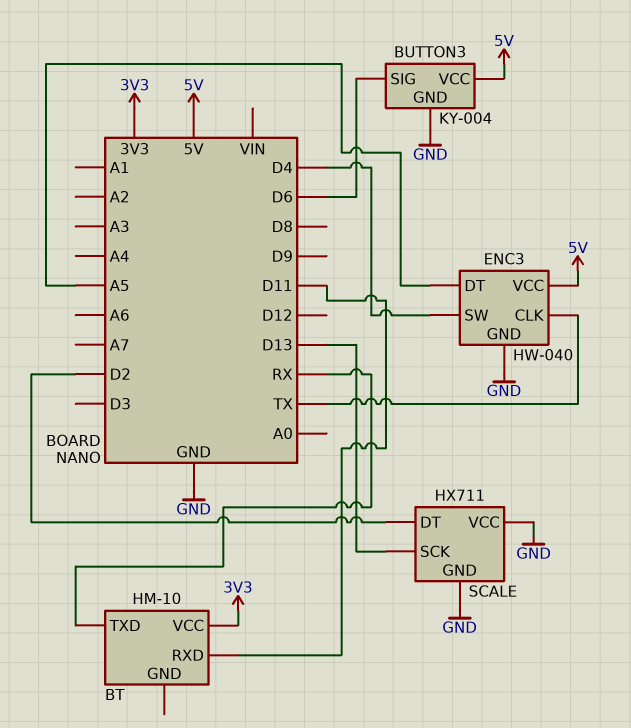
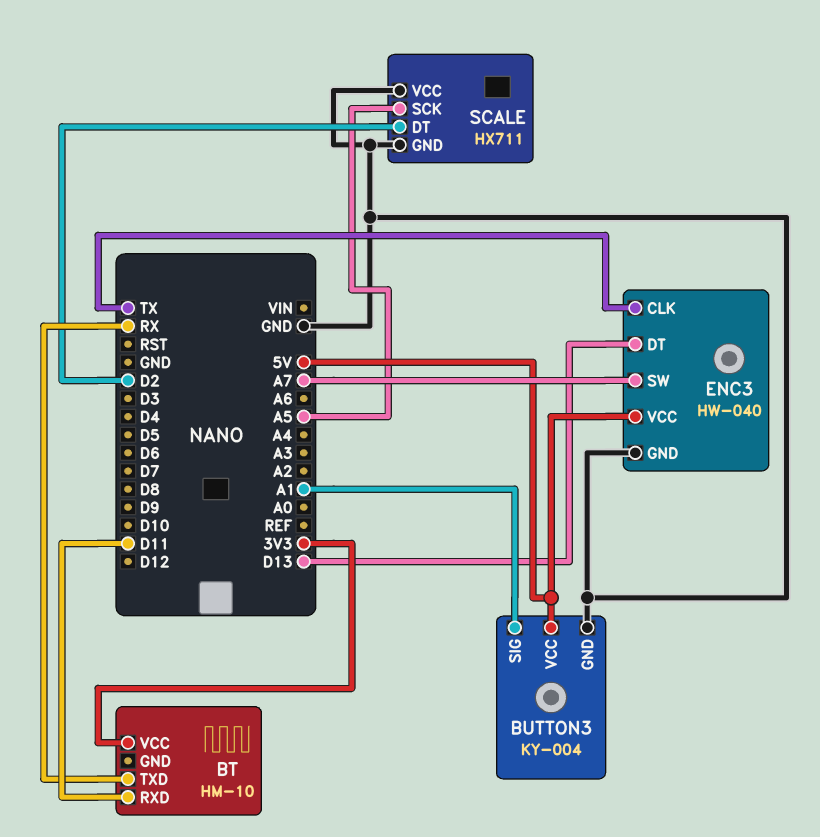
BUTTON3 pin SIG: D6 -> A1
ENC3 pin DT: A5 -> D13
ENC3 pin SW: D4 -> A7
SCALE pin SCK: D13 -> A5

